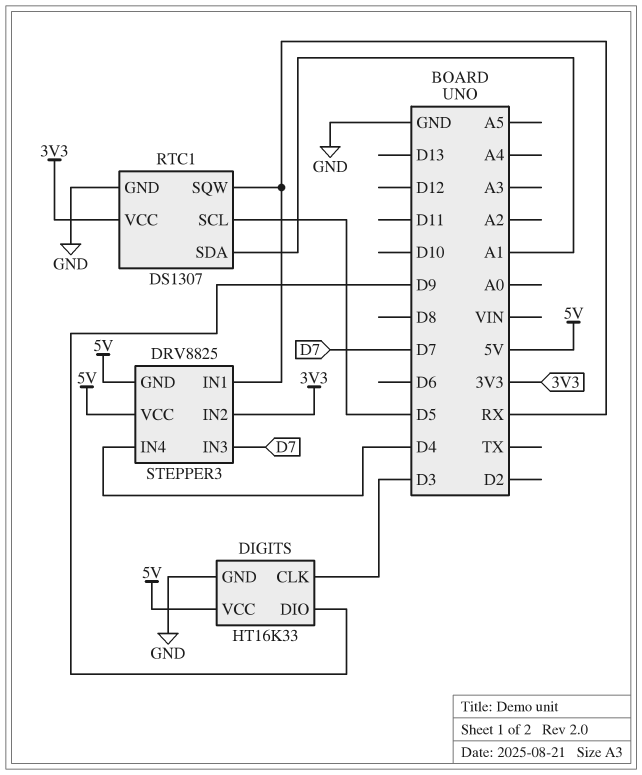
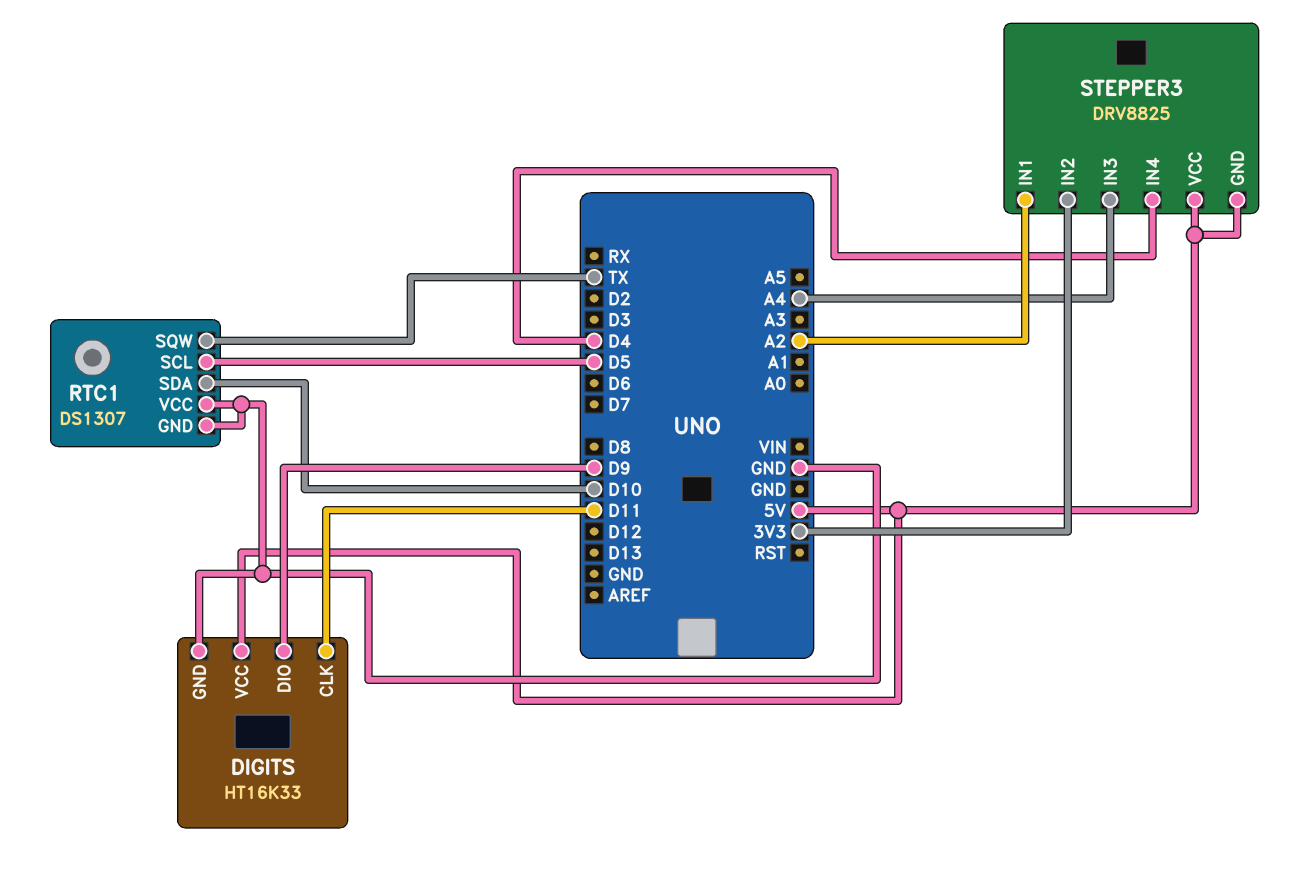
DIGITS pin CLK: D3 -> D11
RTC1 pin SDA: A1 -> D10
RTC1 pin SQW: RX -> TX
RTC1 pin VCC: 3V3 -> GND
STEPPER3 pin IN1: RX -> A2
STEPPER3 pin IN3: D7 -> A4

